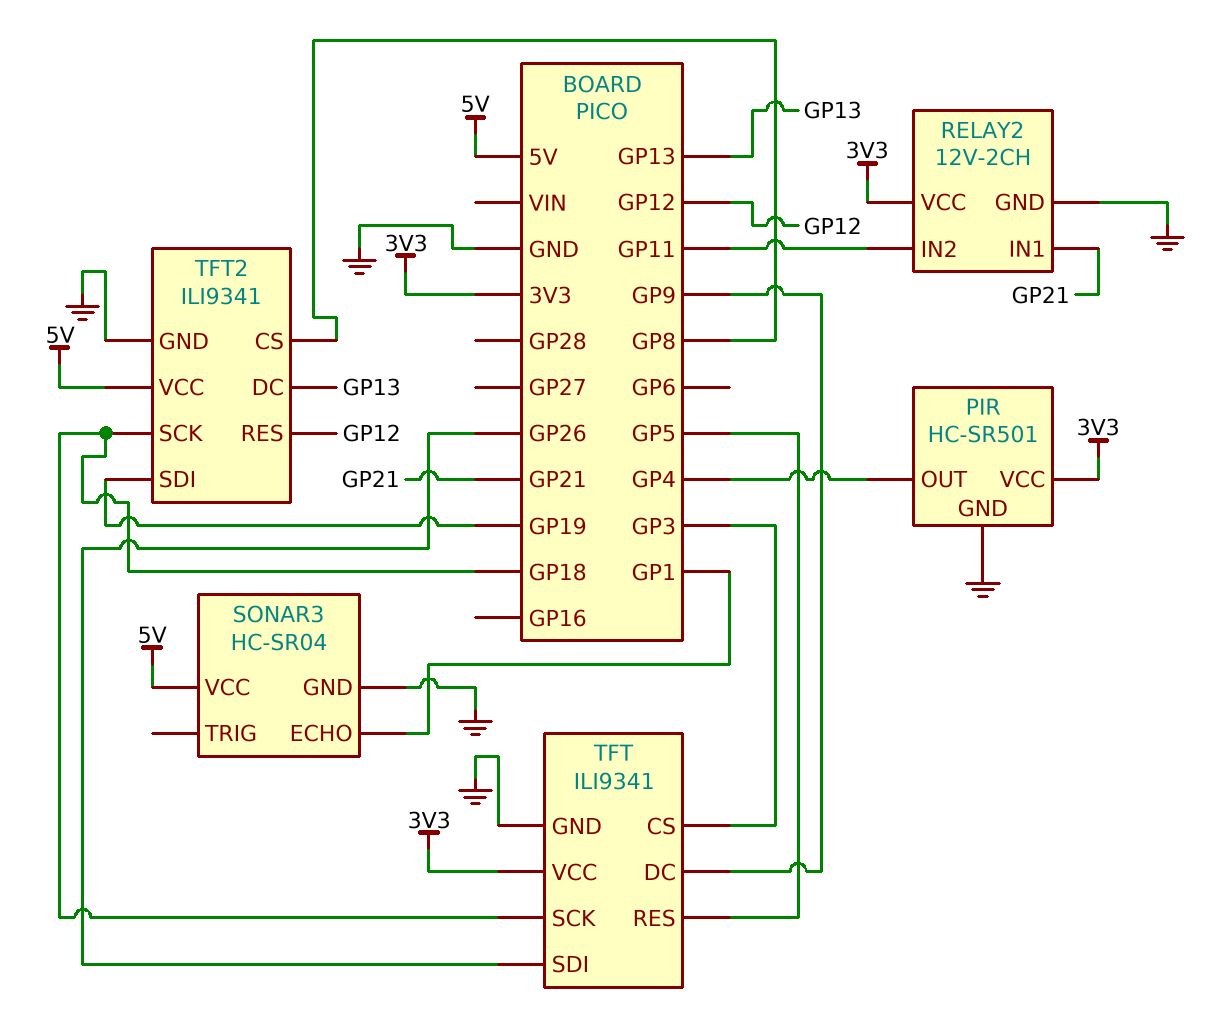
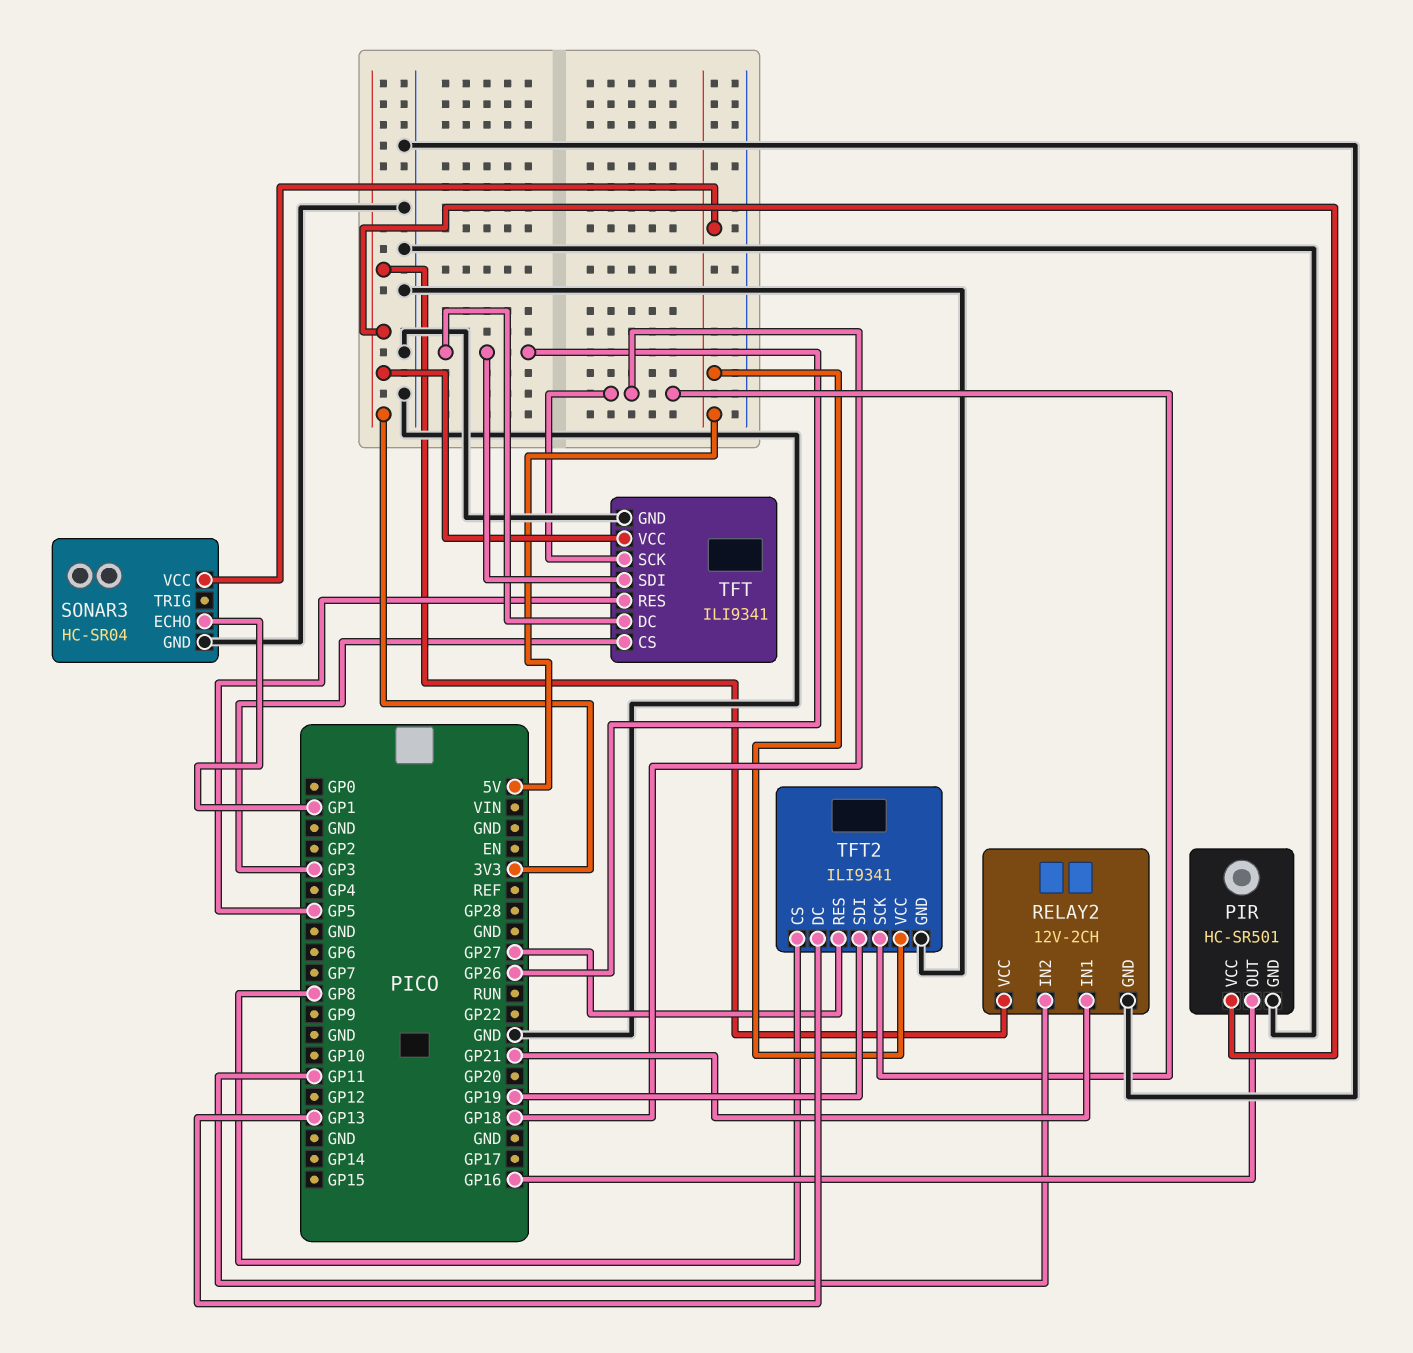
PIR pin OUT: GP4 -> GP16
TFT pin DC: GP9 -> GP26
TFT2 pin RES: GP12 -> GP27

